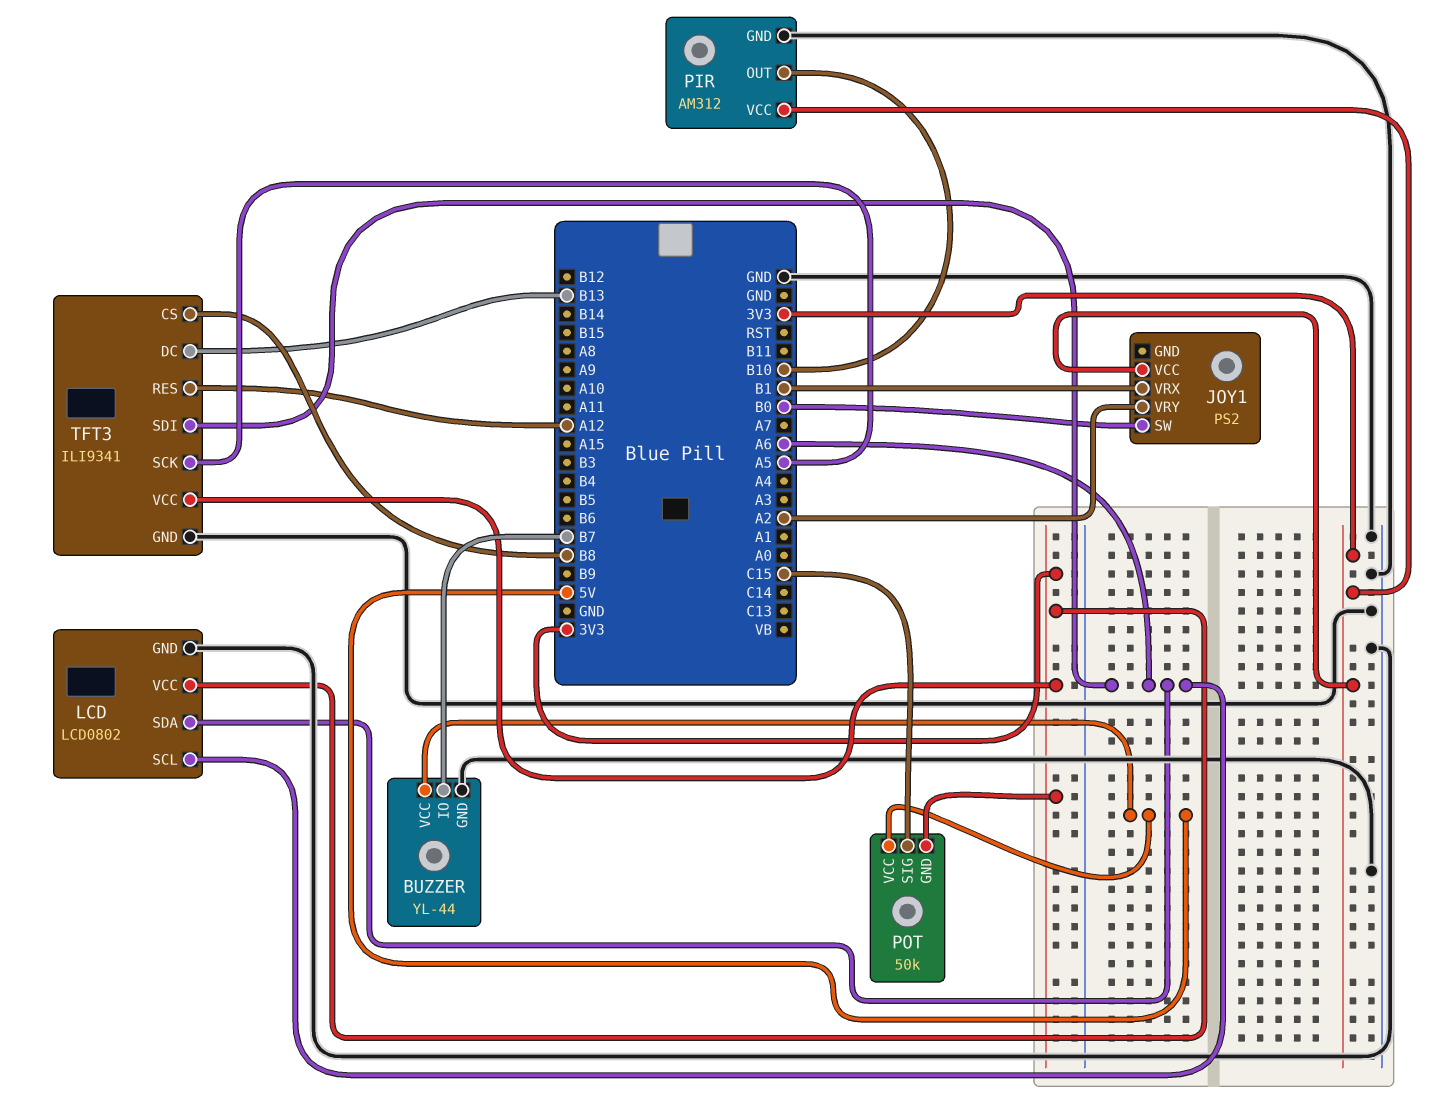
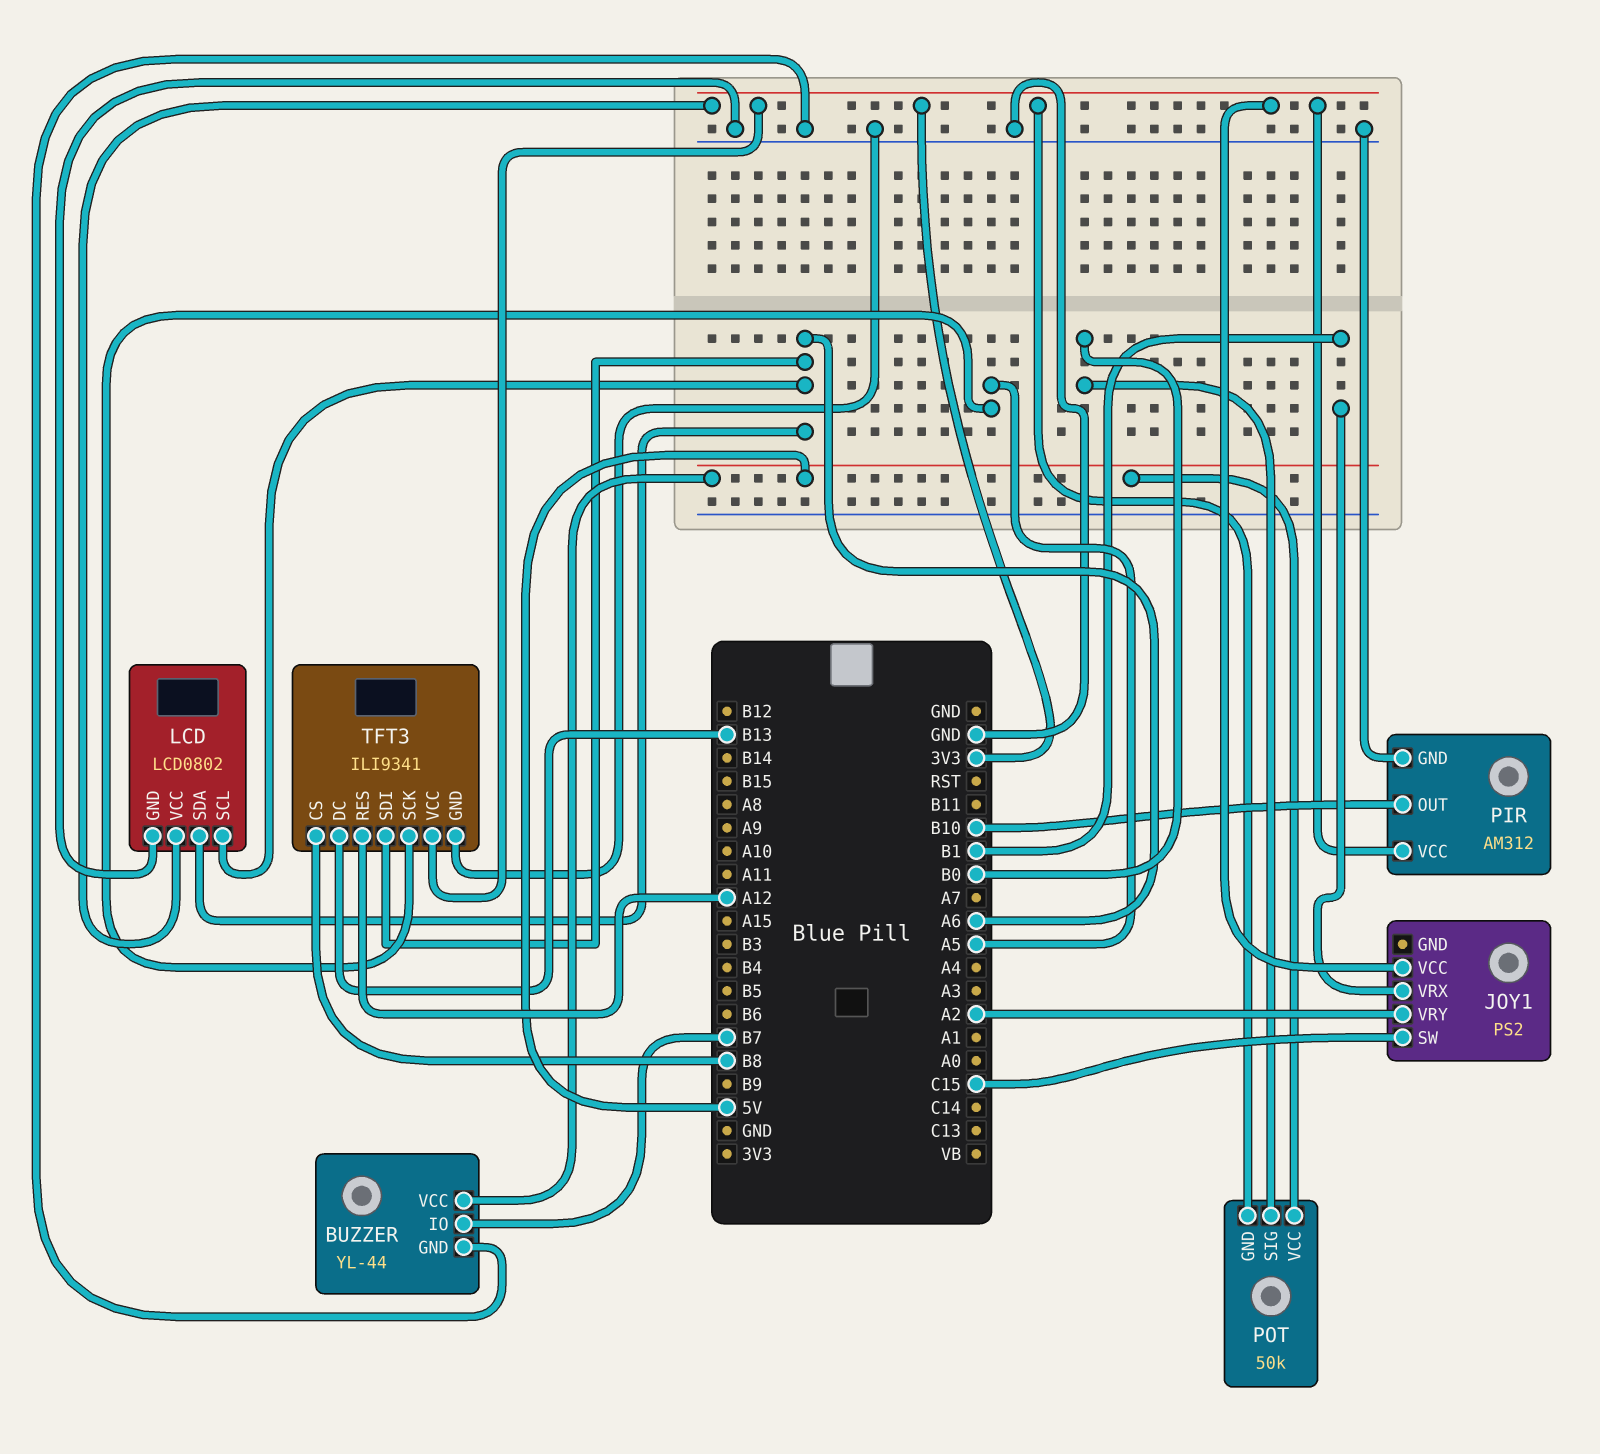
JOY1 pin SW: B0 -> C15
POT pin SIG: C15 -> B0

